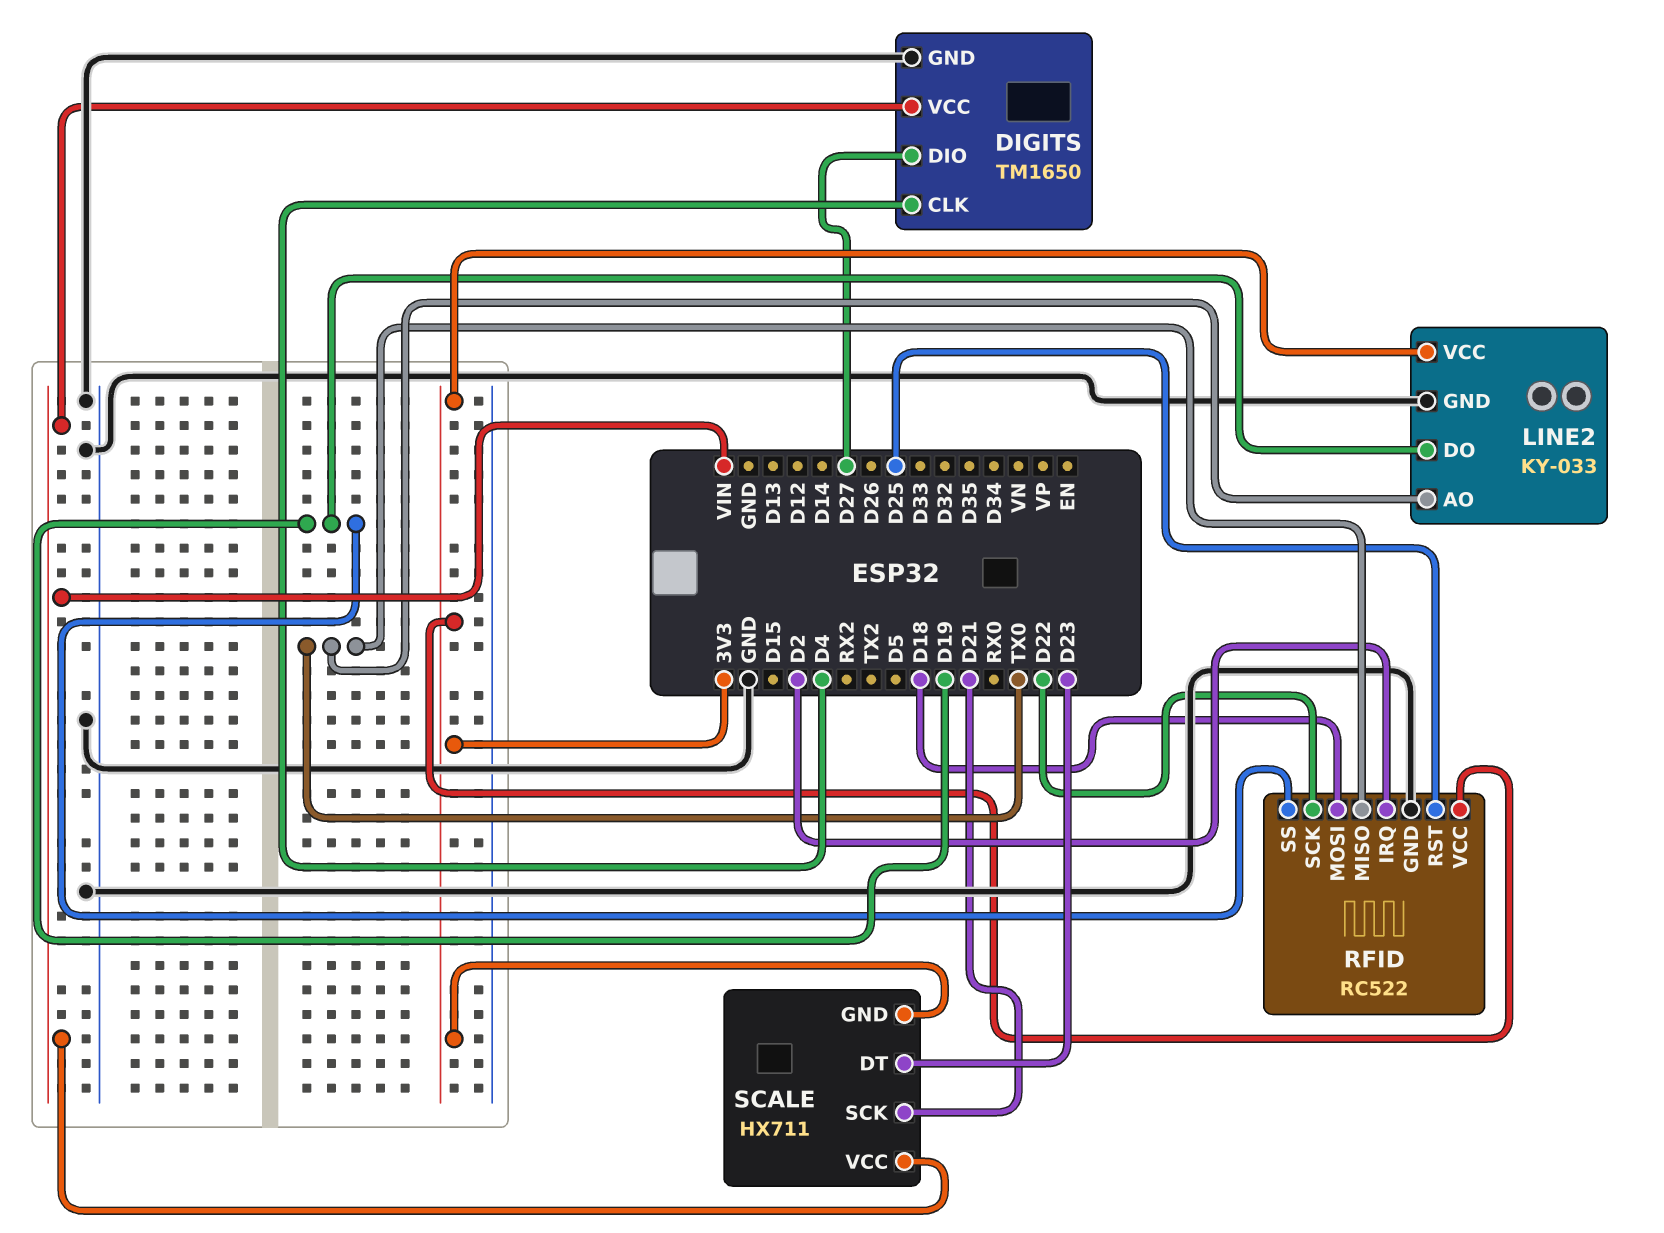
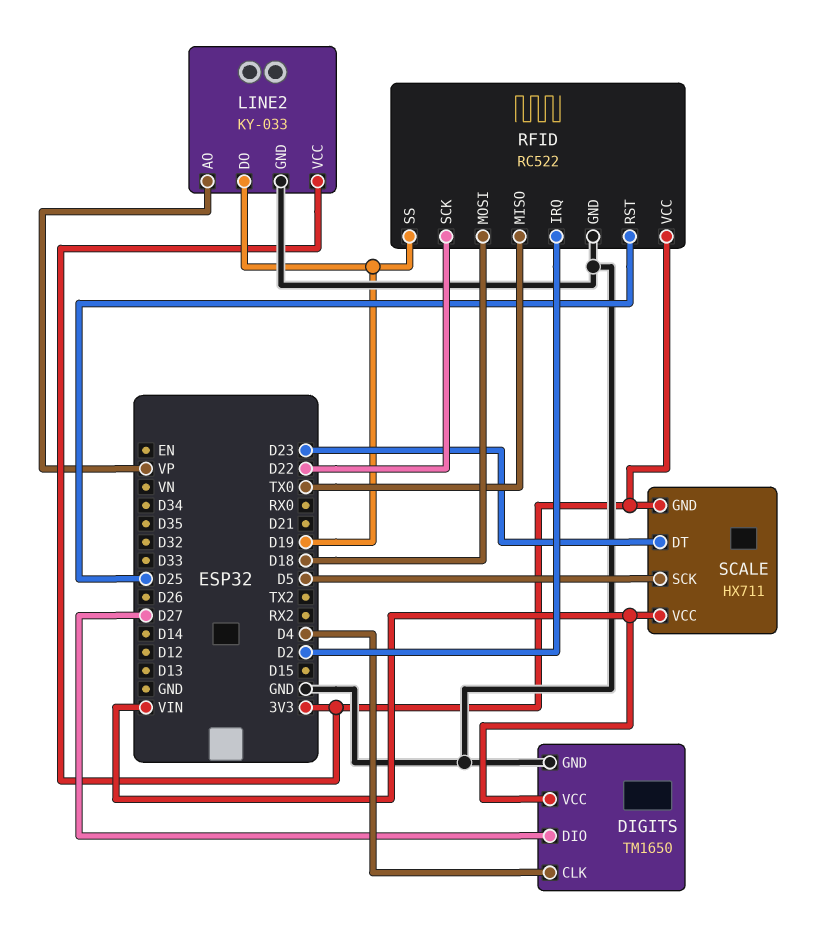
LINE2 pin AO: TX0 -> VP
SCALE pin SCK: D21 -> D5

